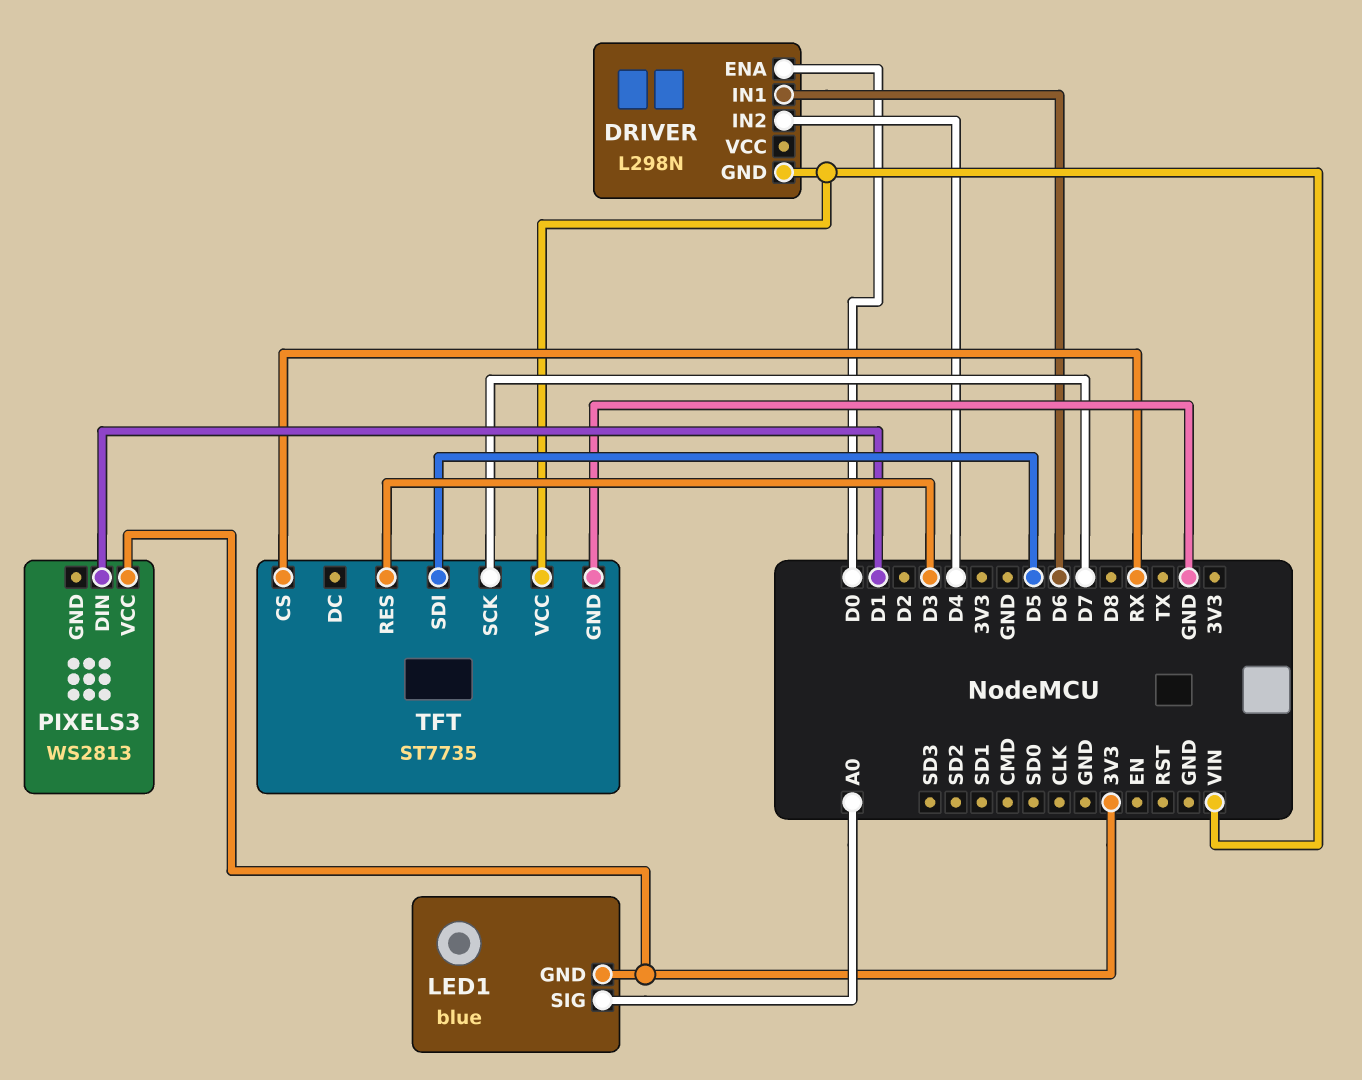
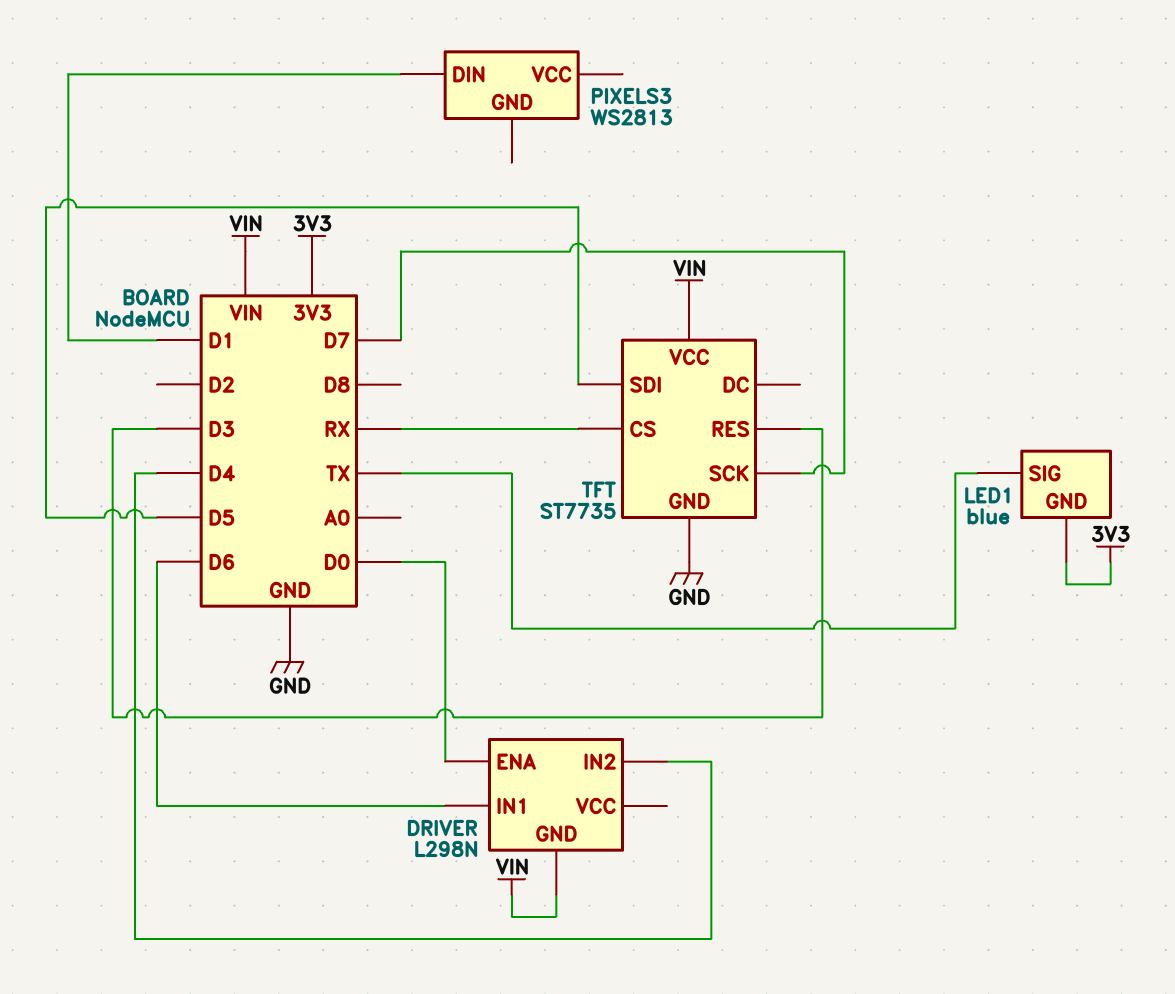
LED1 pin SIG: A0 -> TX
PIXELS3 pin VCC: 3V3 -> none

